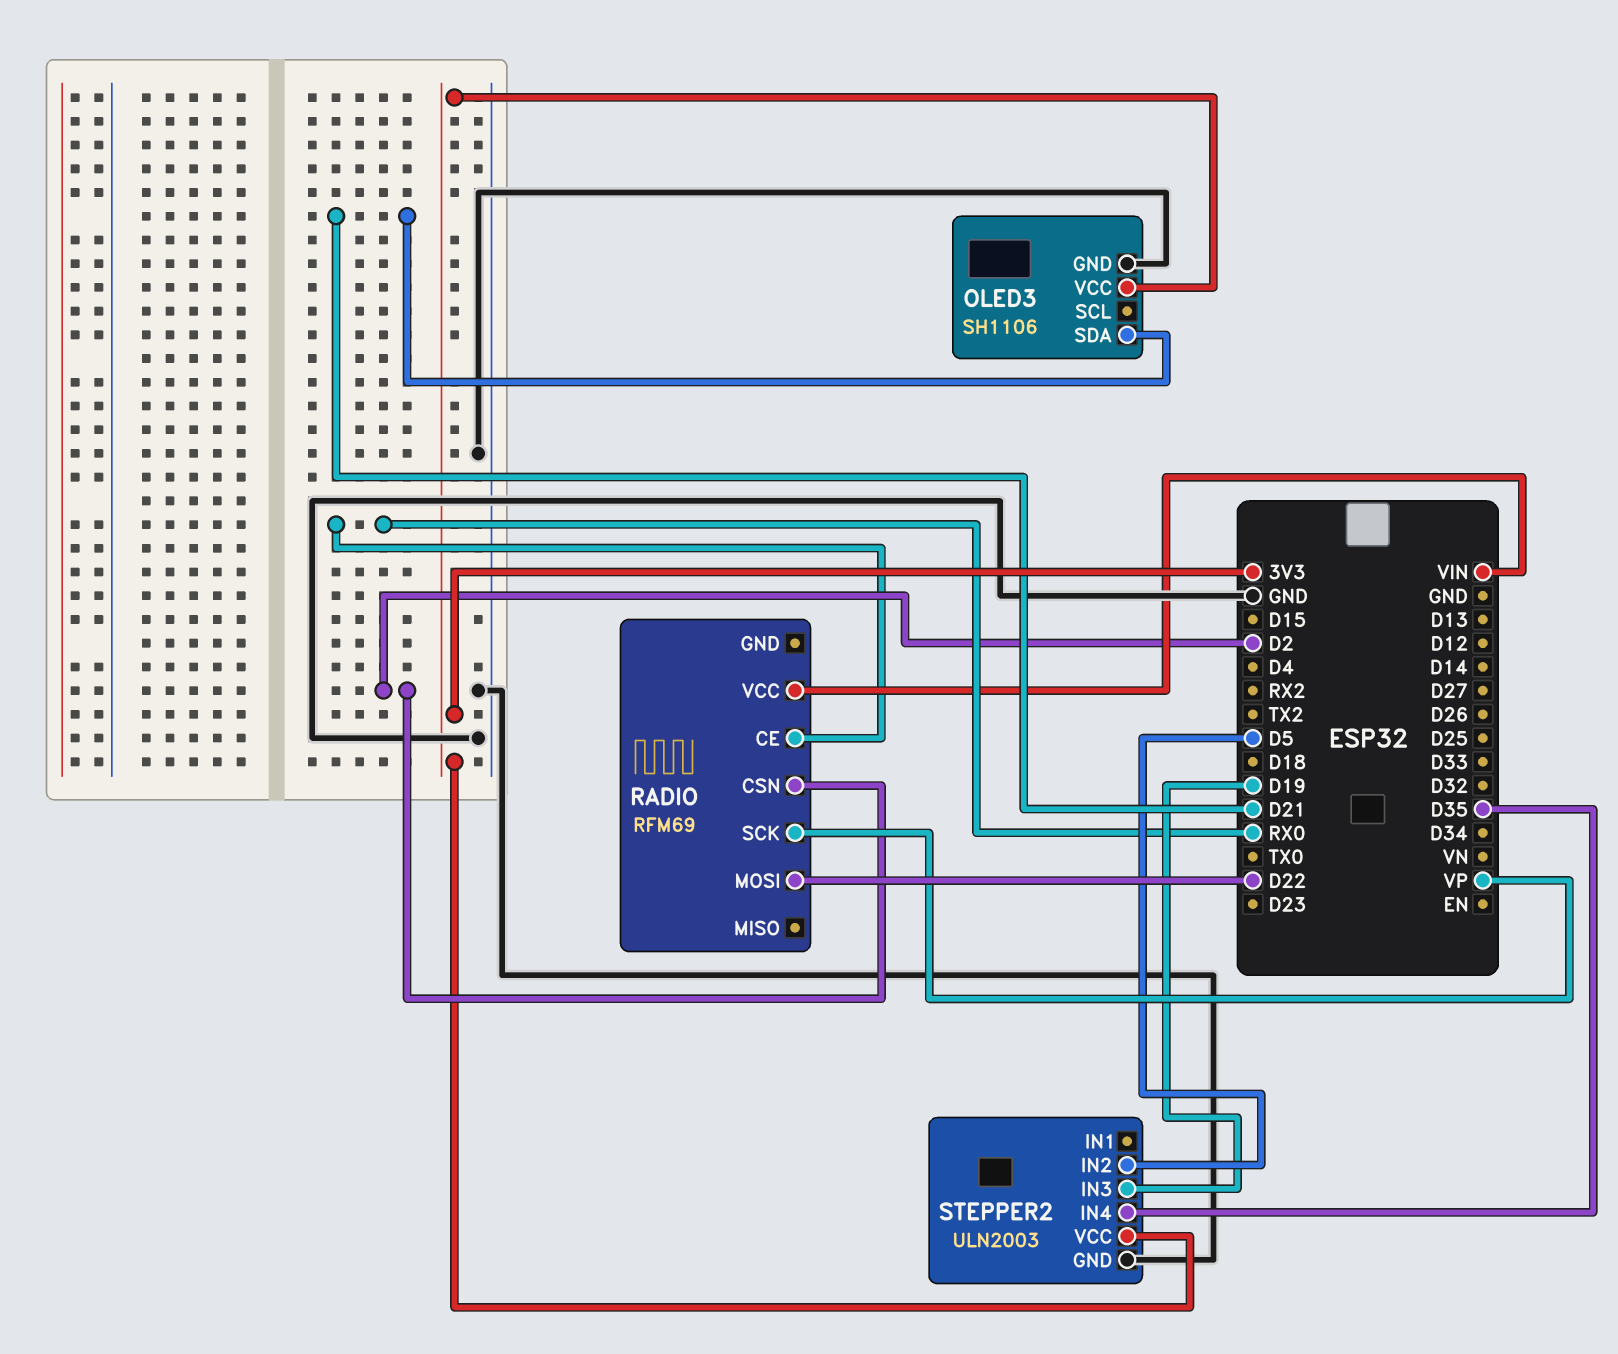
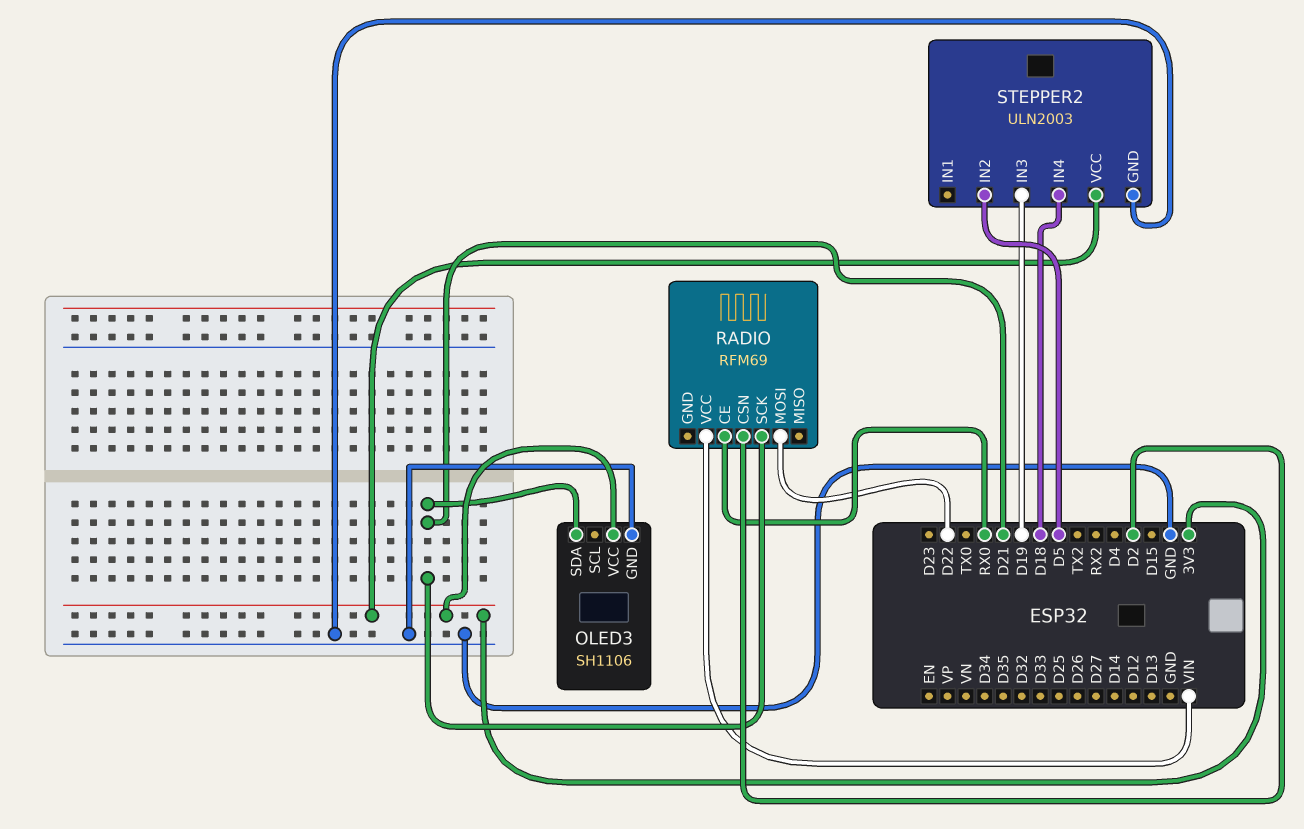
RADIO pin SCK: VP -> D21
STEPPER2 pin IN4: D35 -> D18

